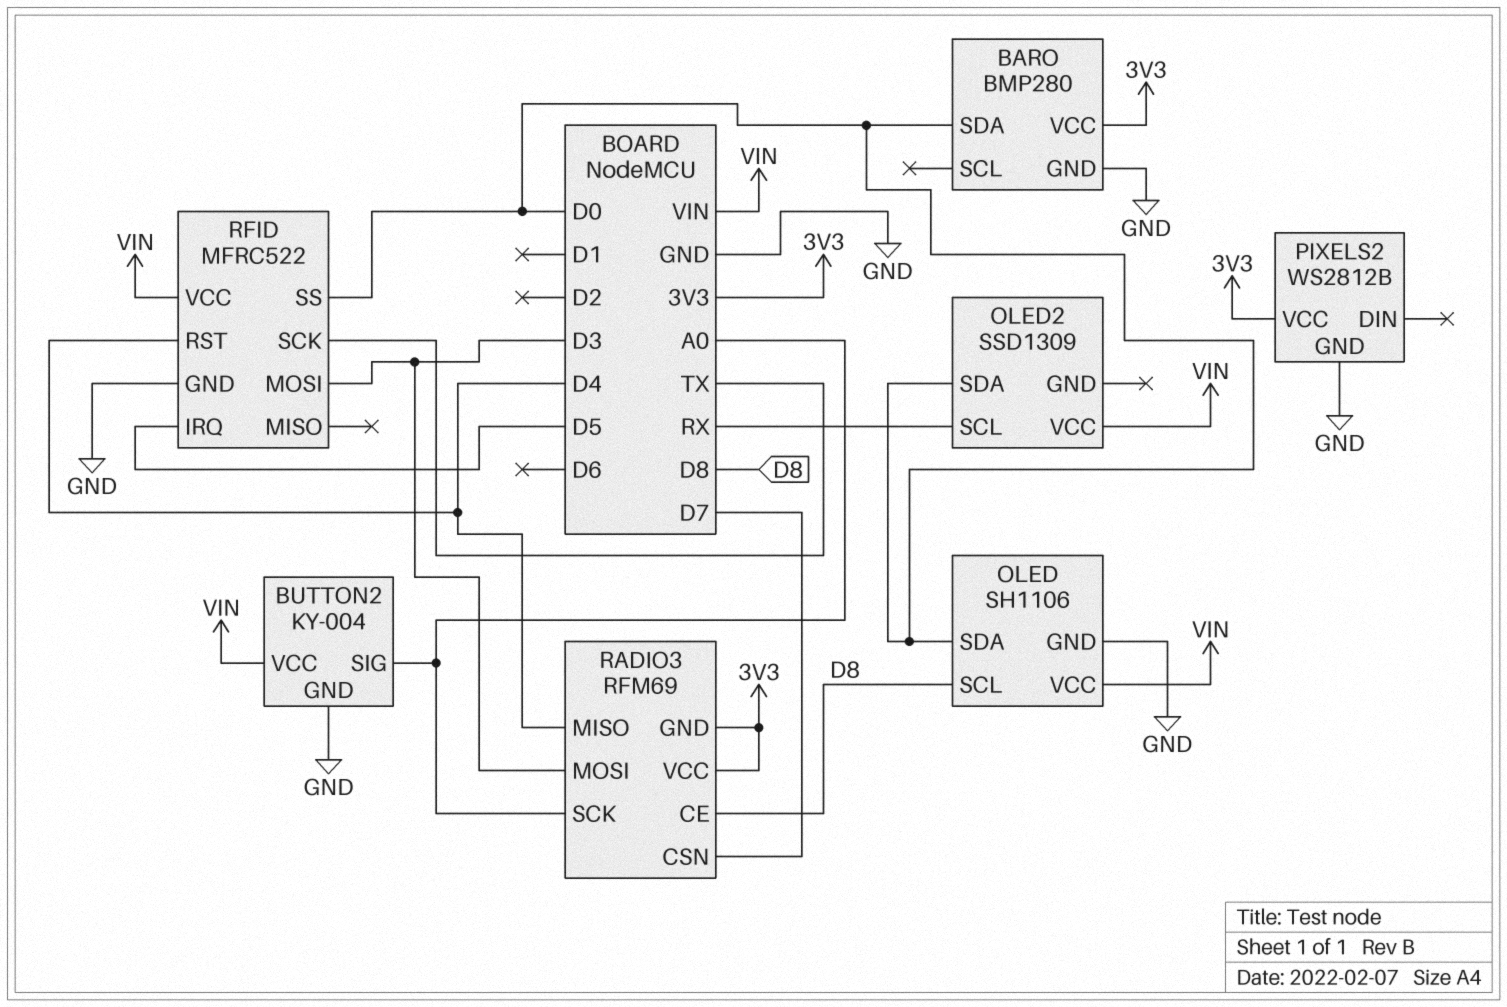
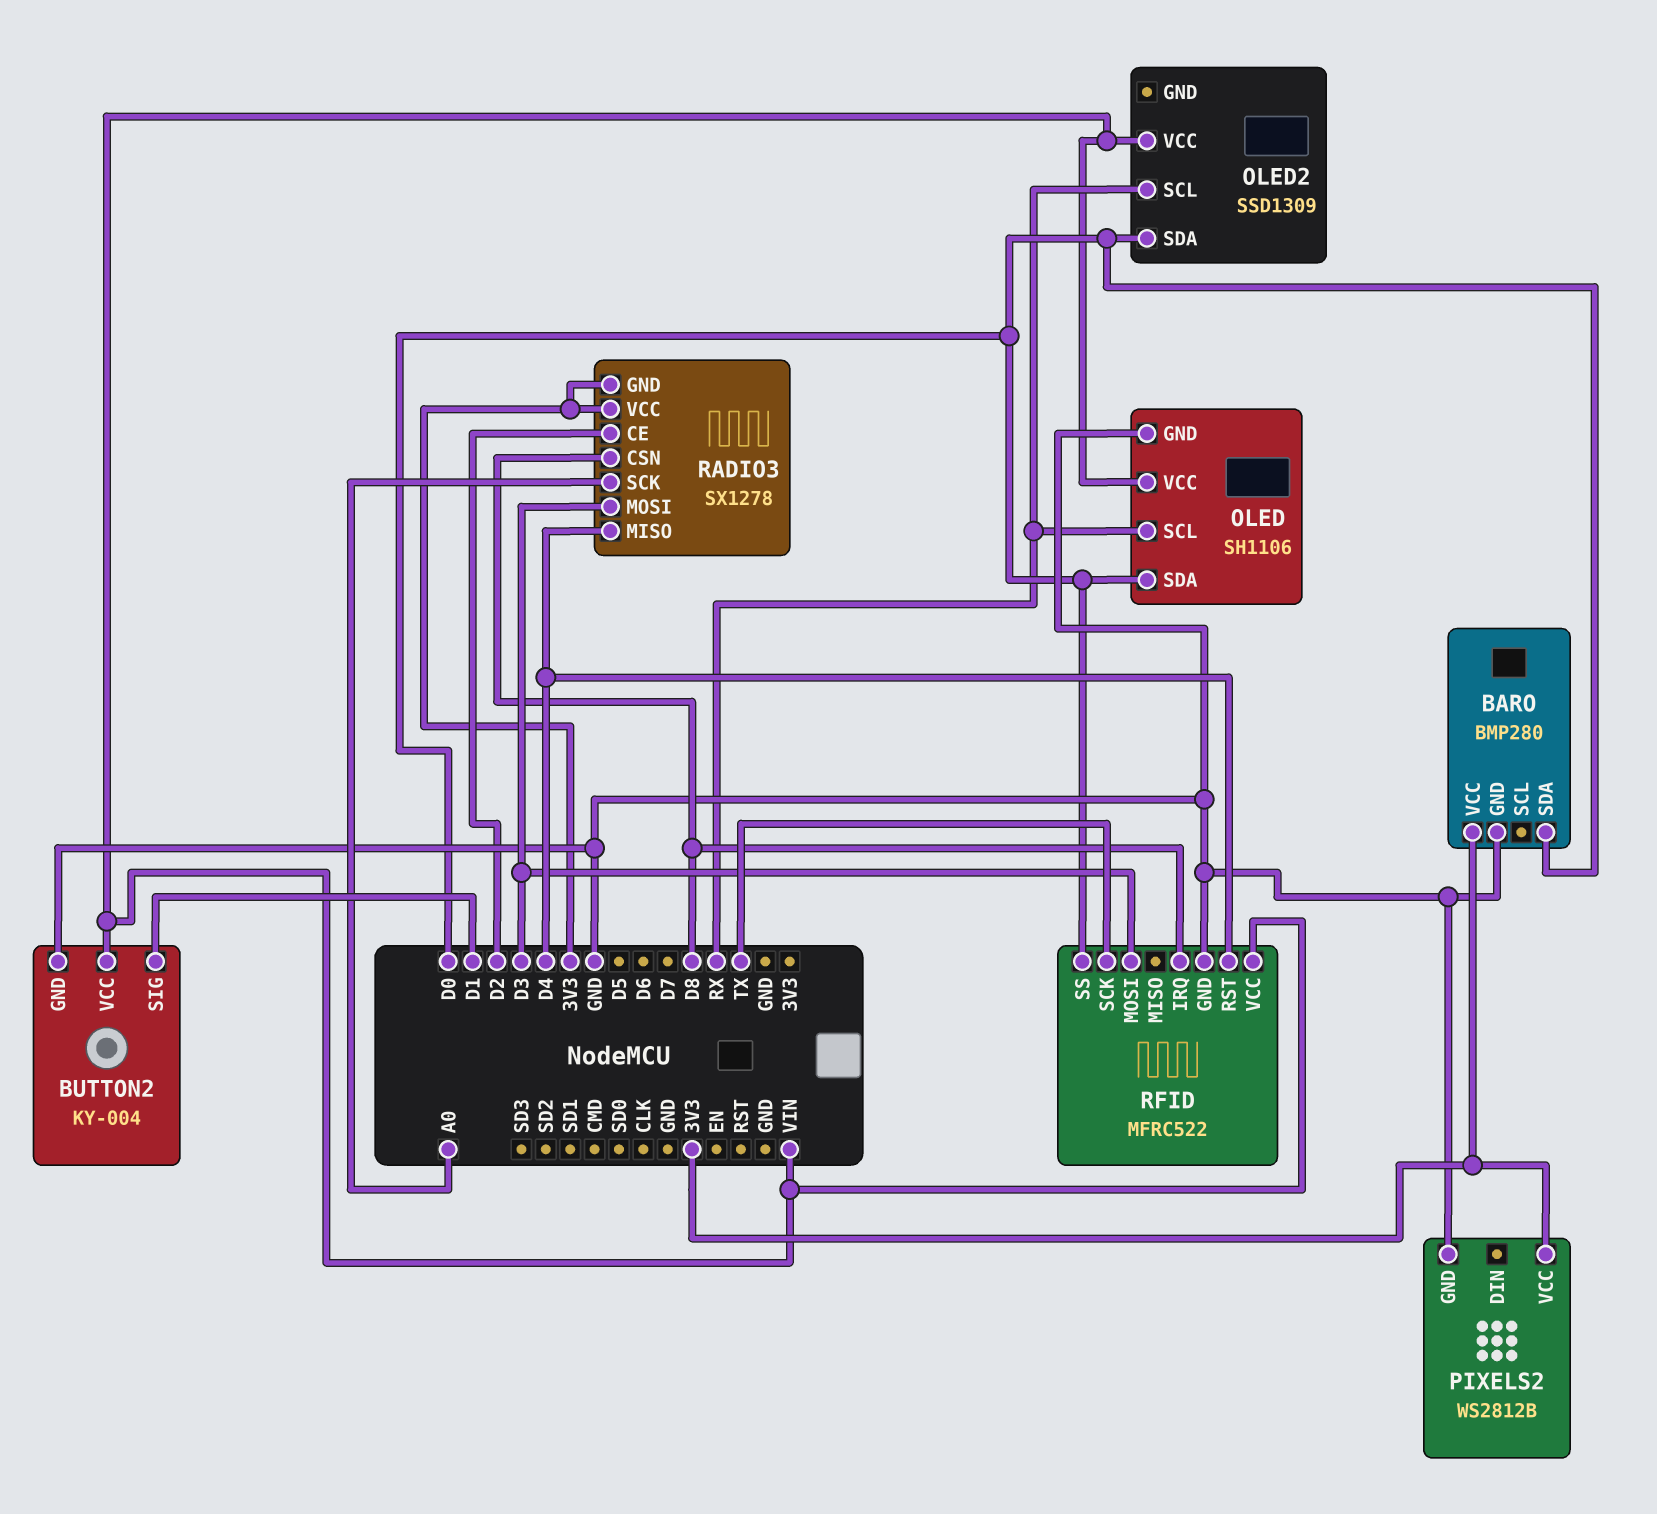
BUTTON2 pin SIG: A0 -> D1
OLED pin SCL: D8 -> RX
RADIO3: RFM69 -> SX1278
RADIO3 pin CE: D8 -> D2
RADIO3 pin CSN: D7 -> D8
RFID pin IRQ: D5 -> D8

